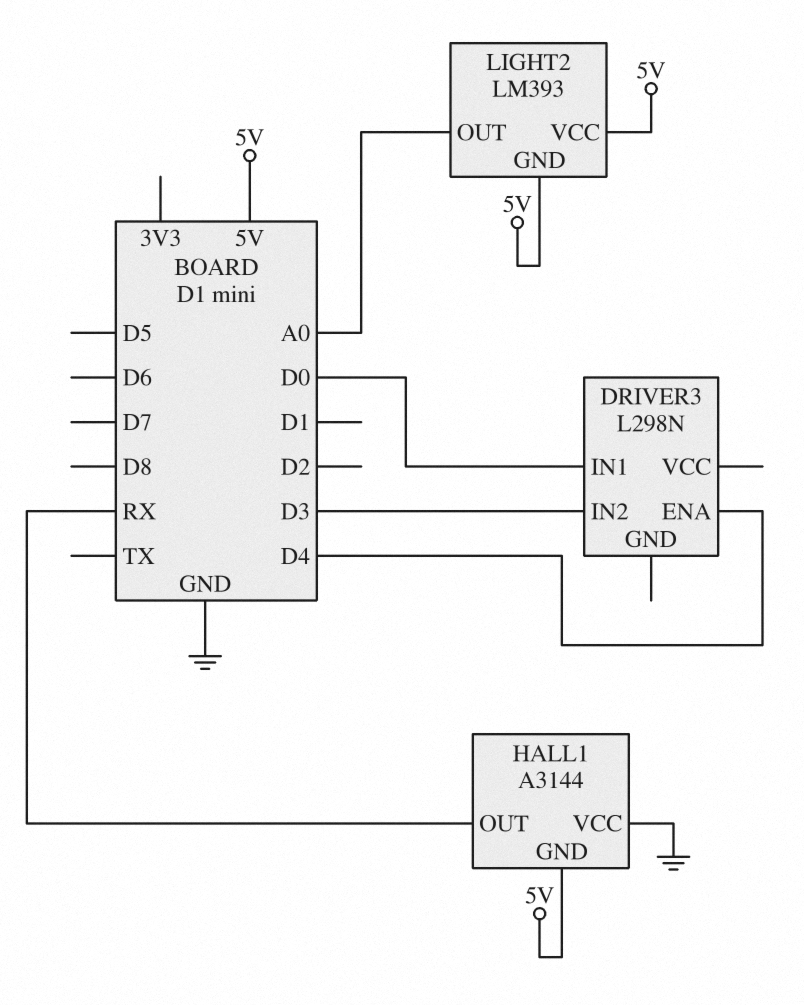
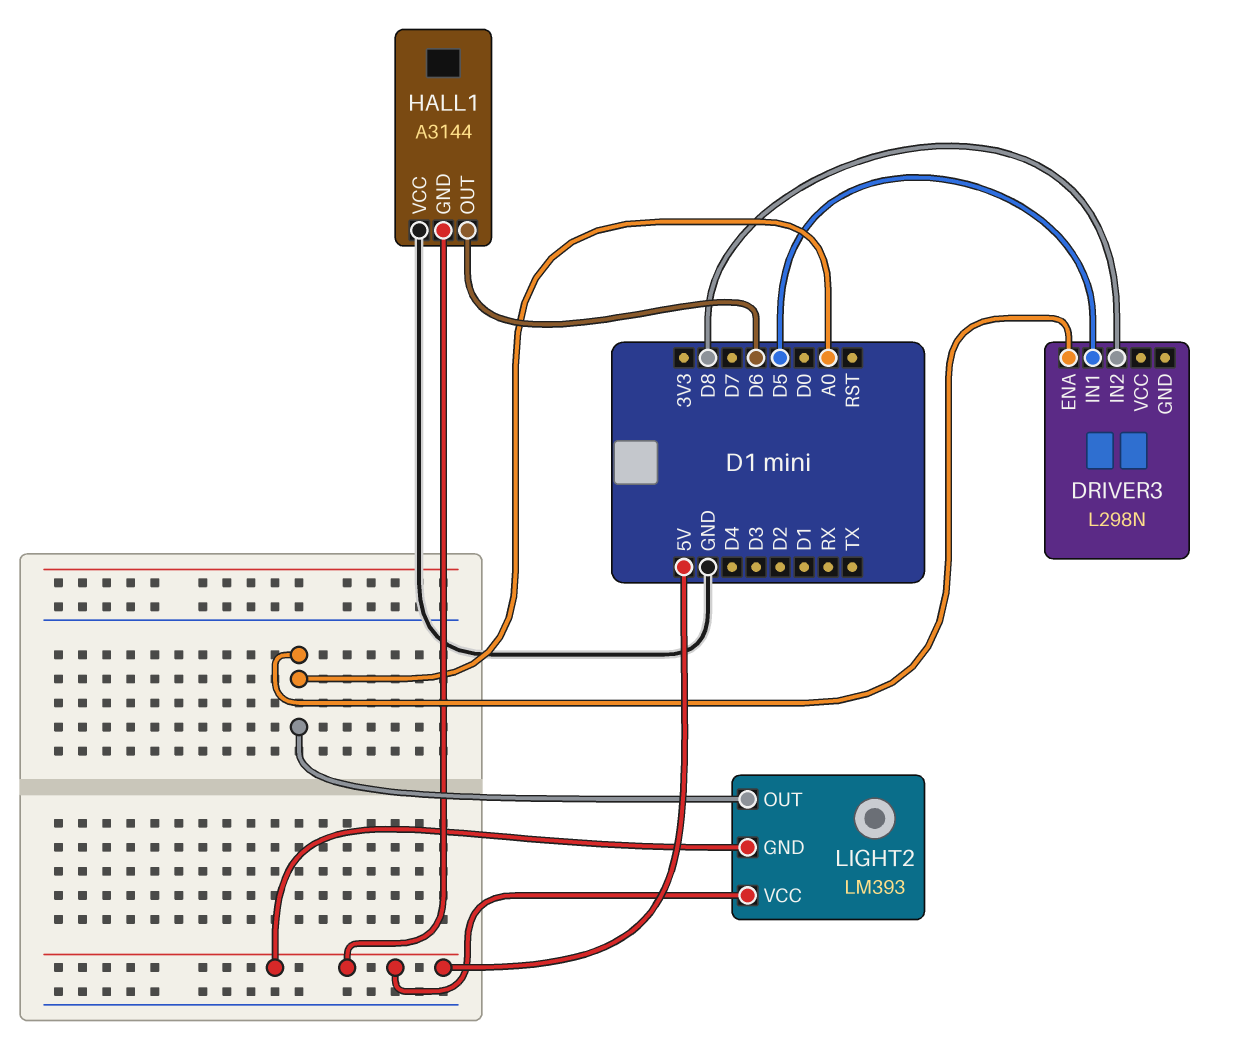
DRIVER3 pin ENA: D4 -> A0
DRIVER3 pin IN1: D0 -> D5
DRIVER3 pin IN2: D3 -> D8
HALL1 pin OUT: RX -> D6

